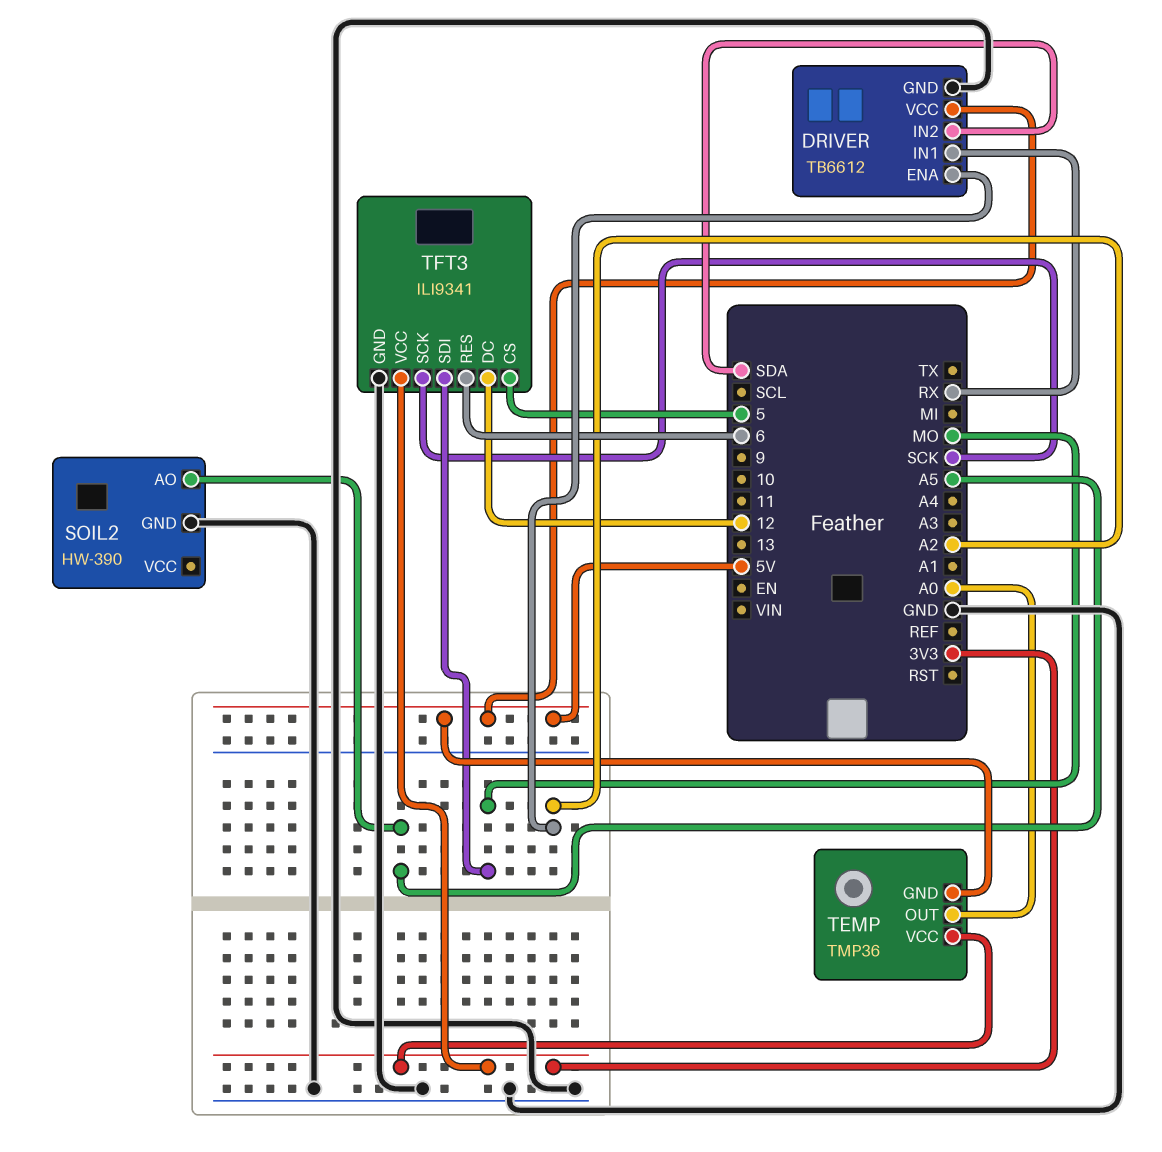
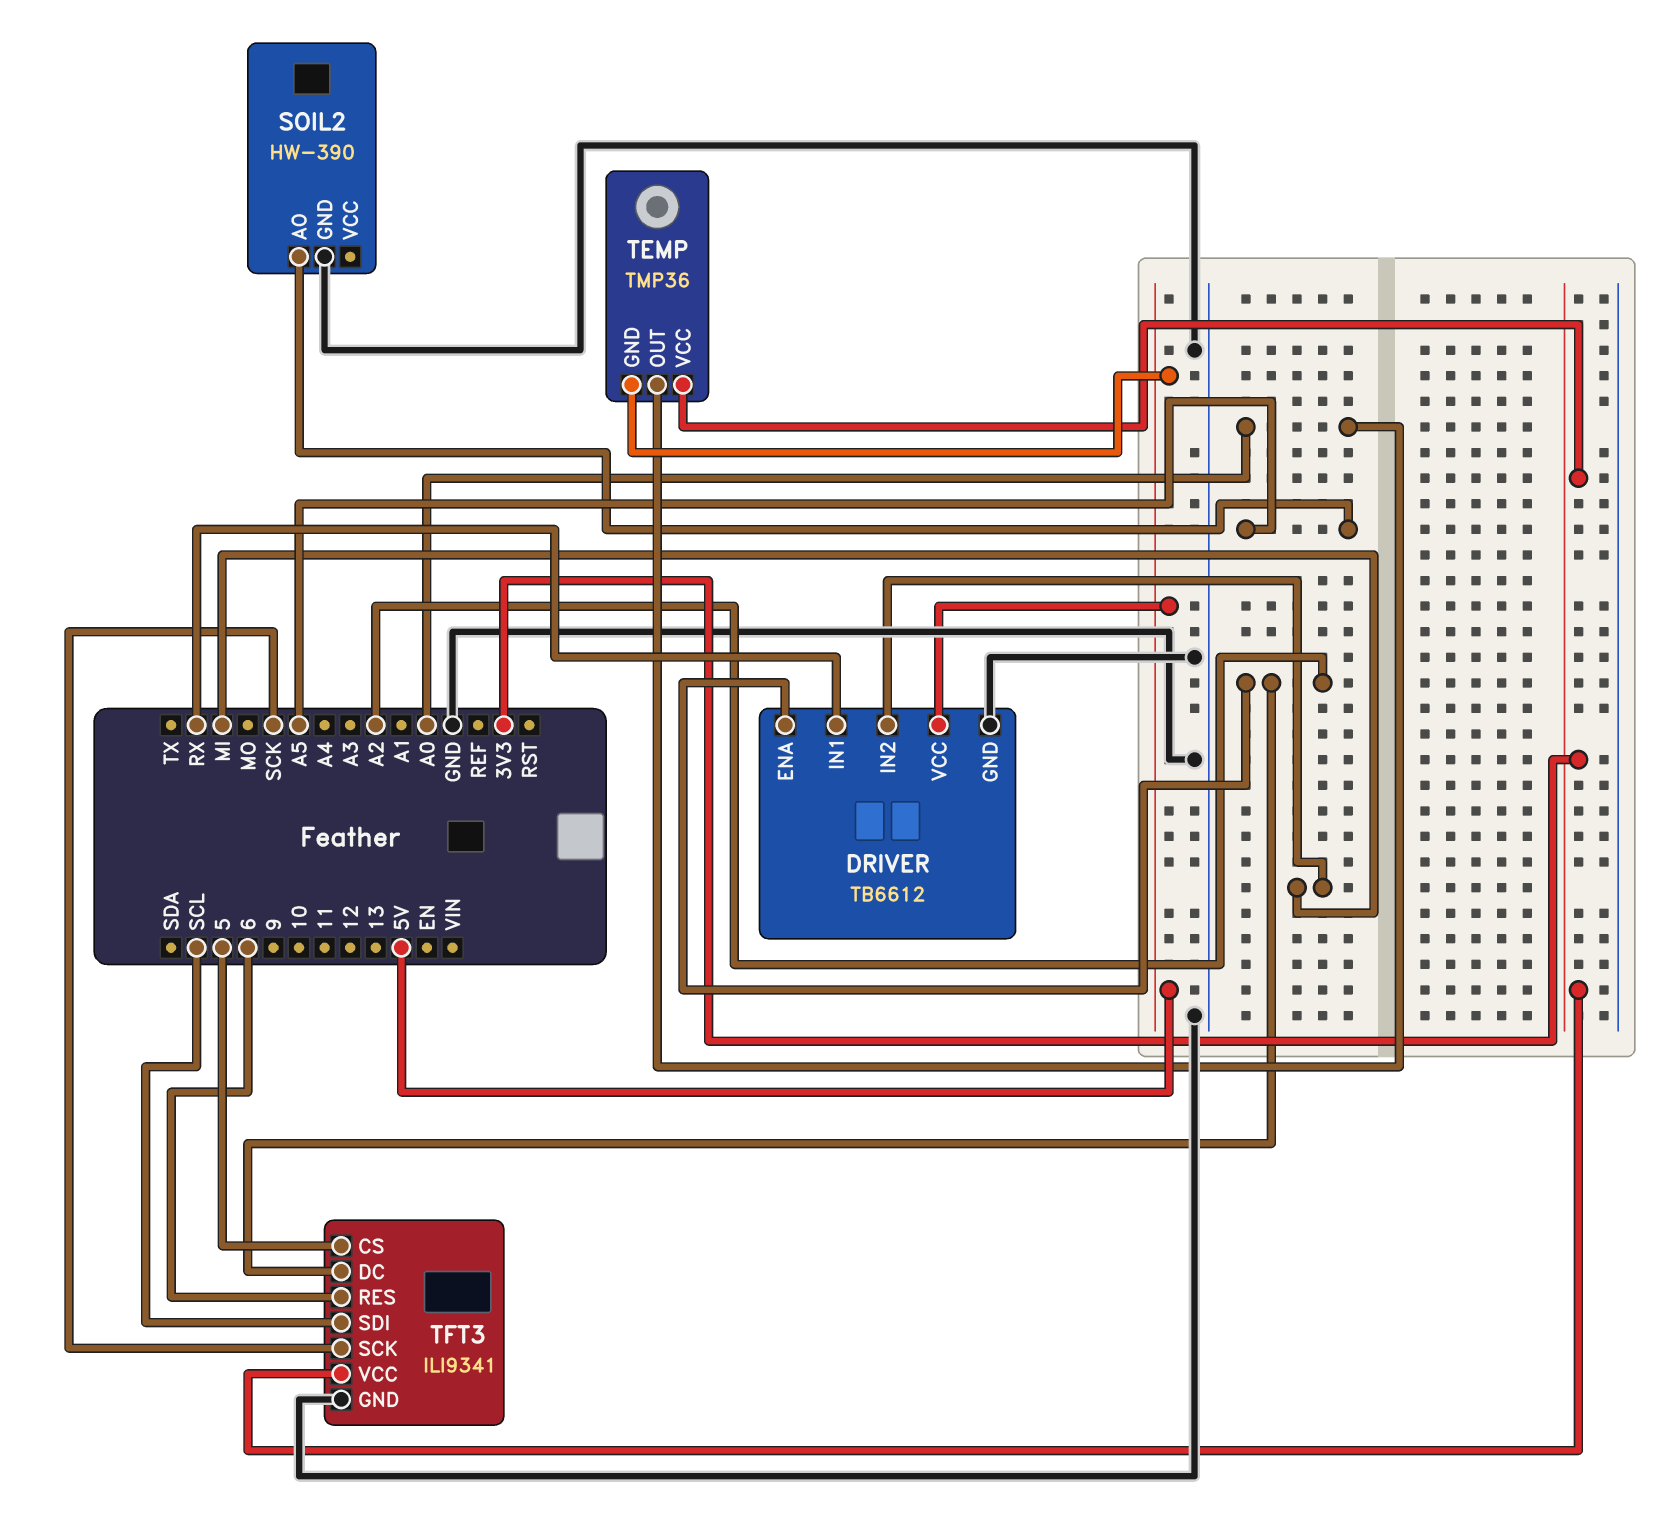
DRIVER pin IN2: SDA -> MI
TFT3 pin DC: 12 -> A2
TFT3 pin SDI: MO -> SCL

